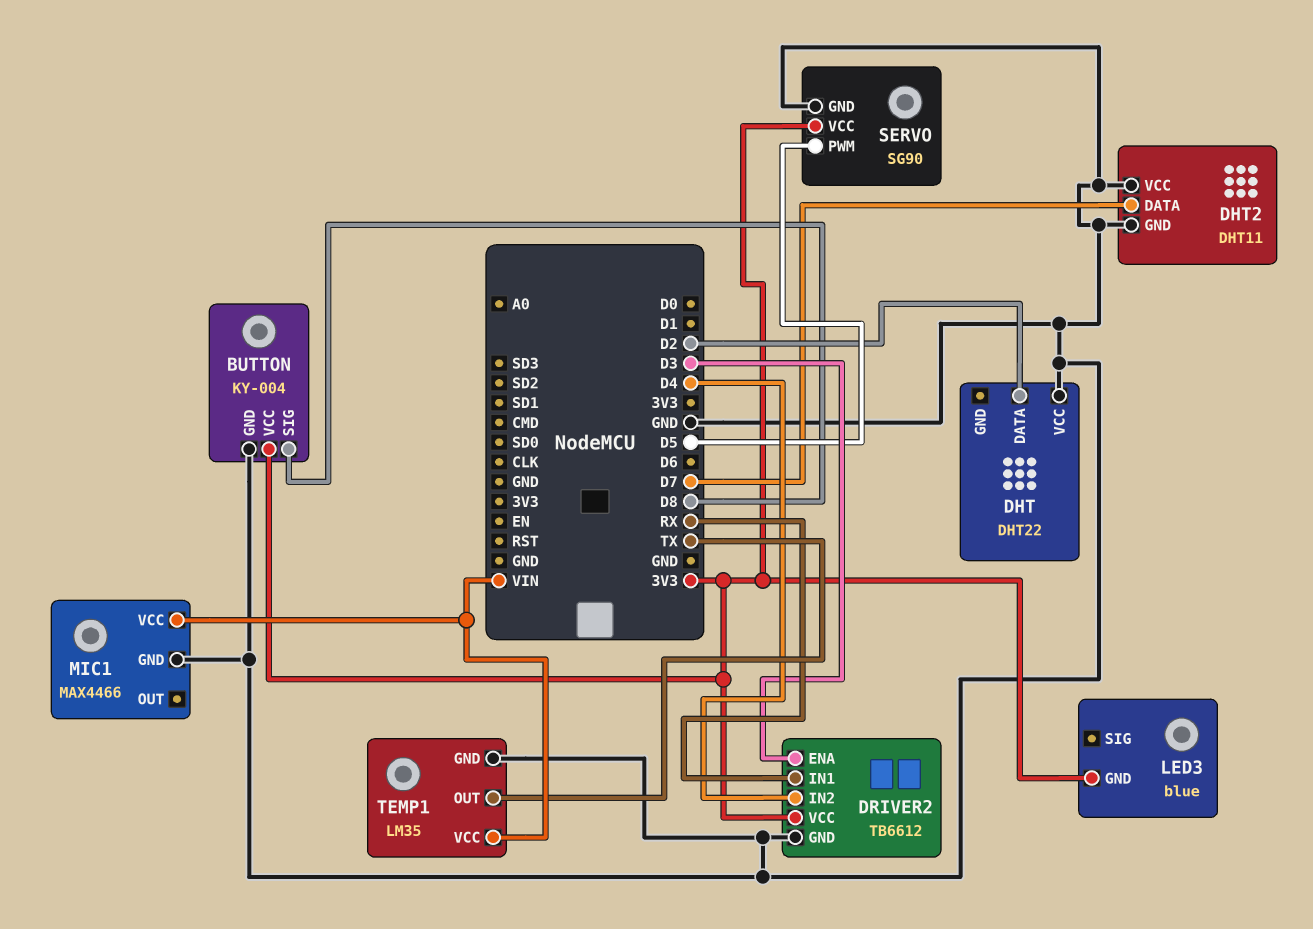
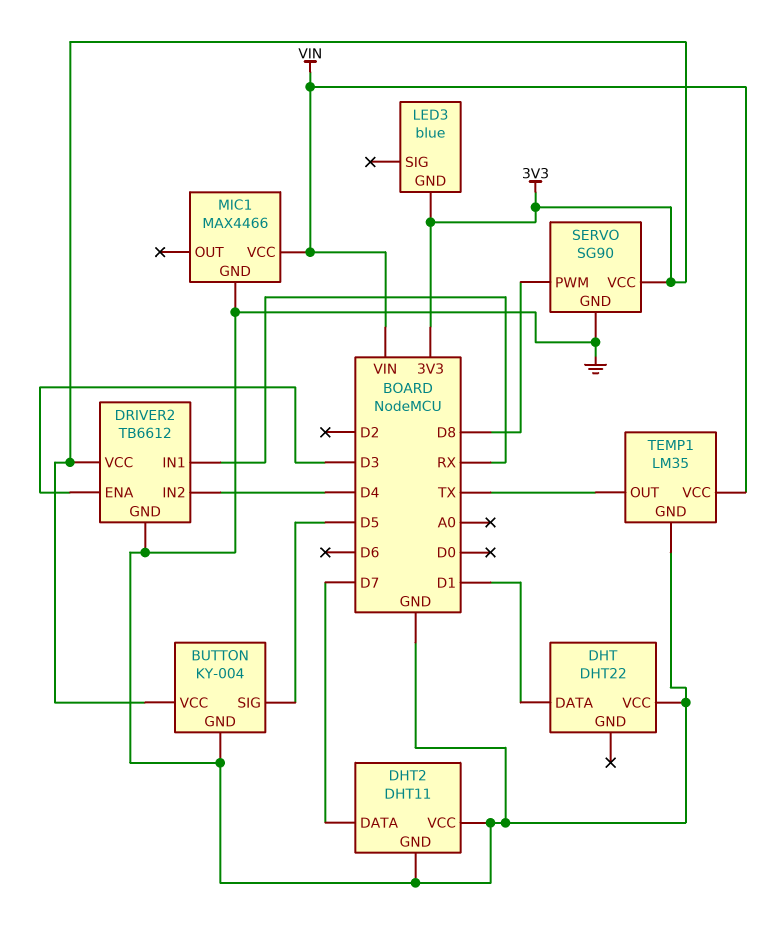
BUTTON pin SIG: D8 -> D5
DHT pin DATA: D2 -> D1
SERVO pin PWM: D5 -> D8

